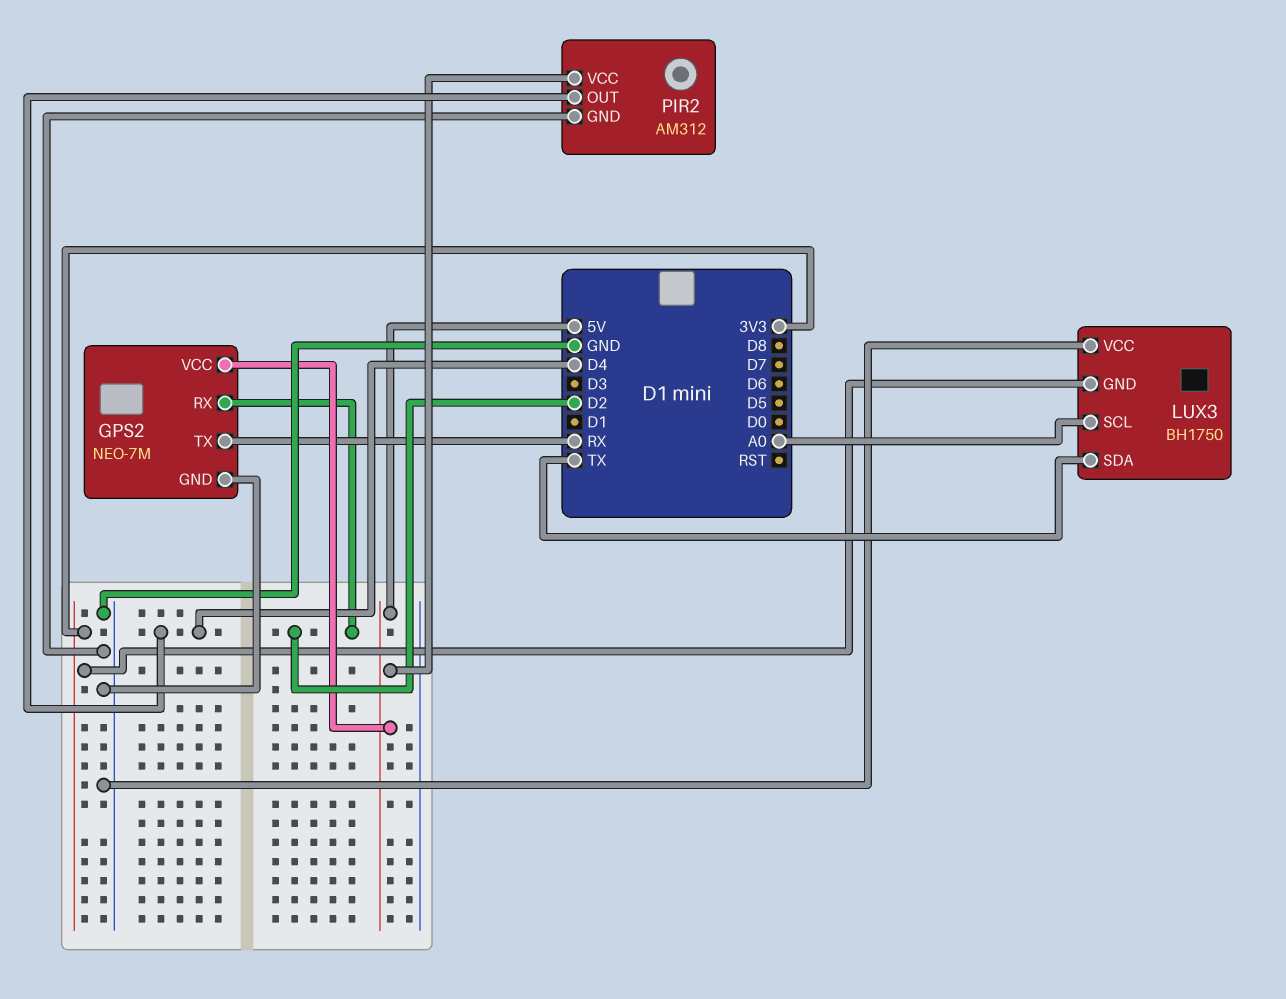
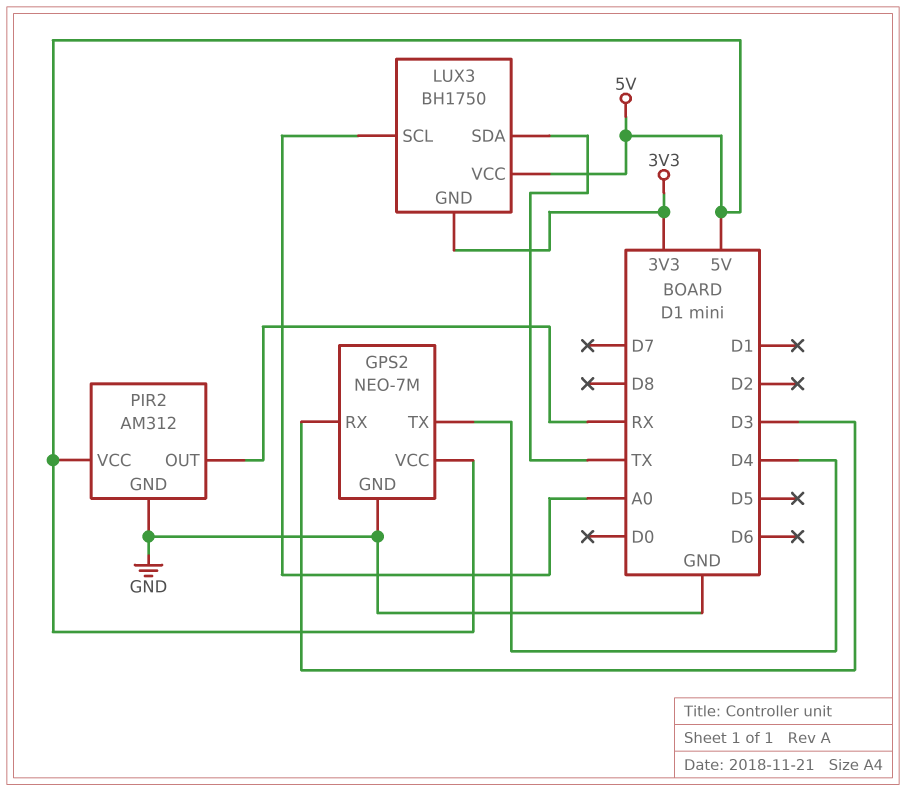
GPS2 pin RX: D2 -> D3
GPS2 pin TX: RX -> D4
LUX3 pin VCC: GND -> 5V
PIR2 pin OUT: D4 -> RX

